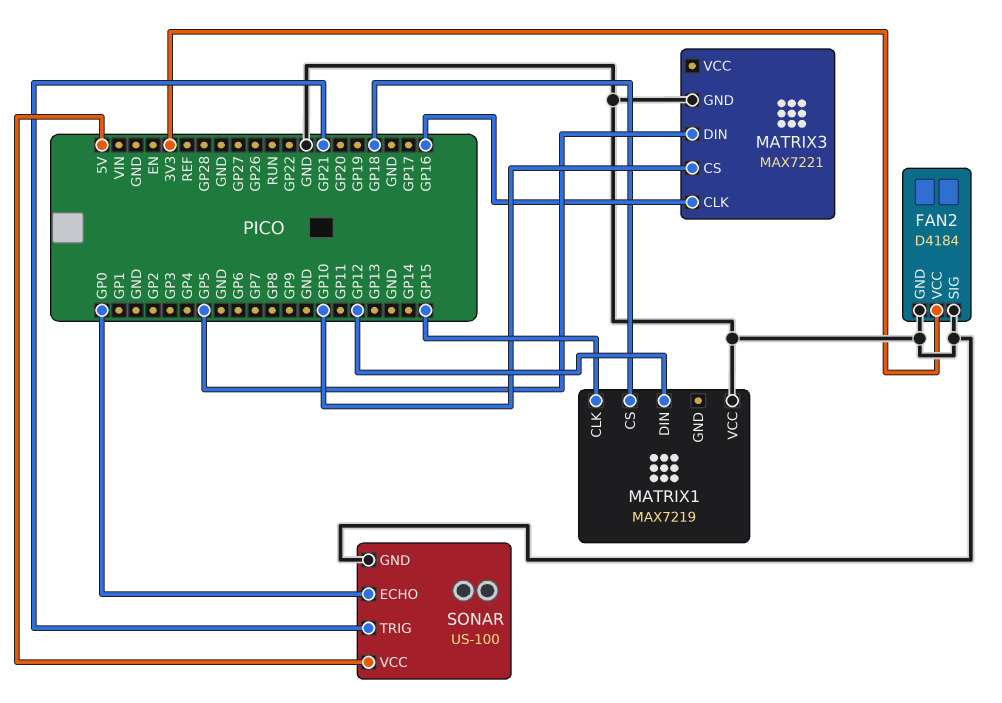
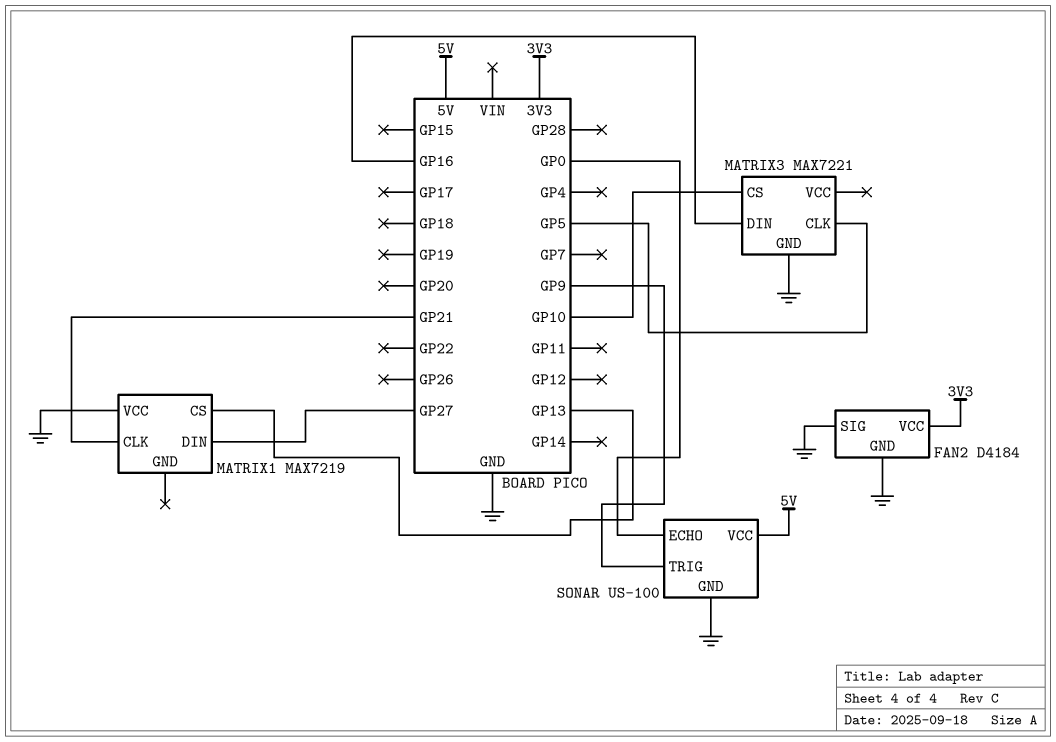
MATRIX1 pin CLK: GP15 -> GP21
MATRIX1 pin CS: GP18 -> GP13
MATRIX1 pin DIN: GP12 -> GP27
MATRIX3 pin CLK: GP16 -> GP5
MATRIX3 pin DIN: GP5 -> GP16
SONAR pin TRIG: GP21 -> GP9

